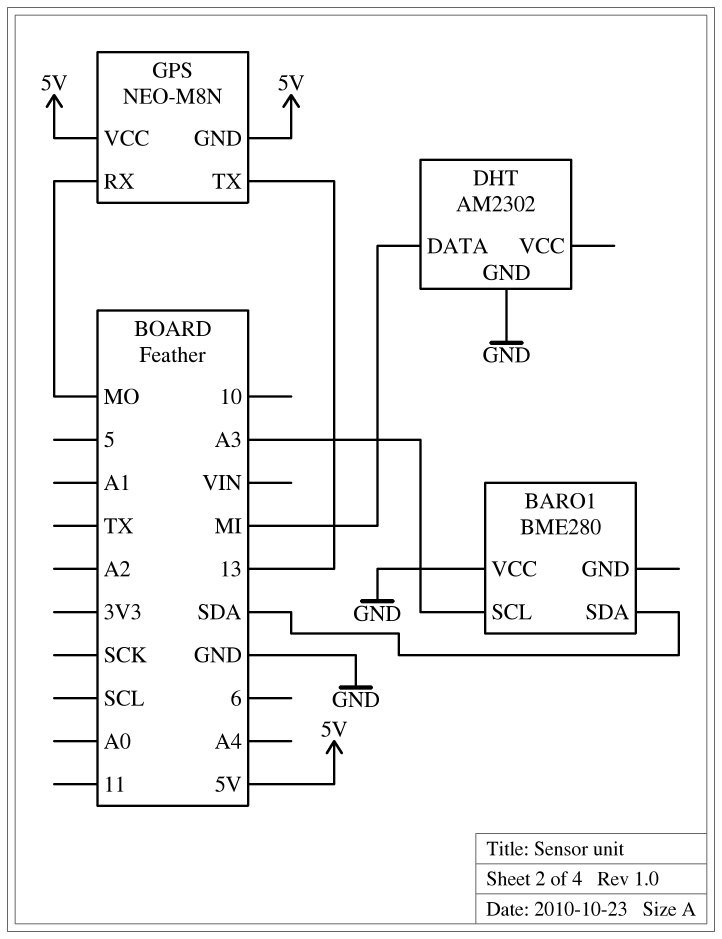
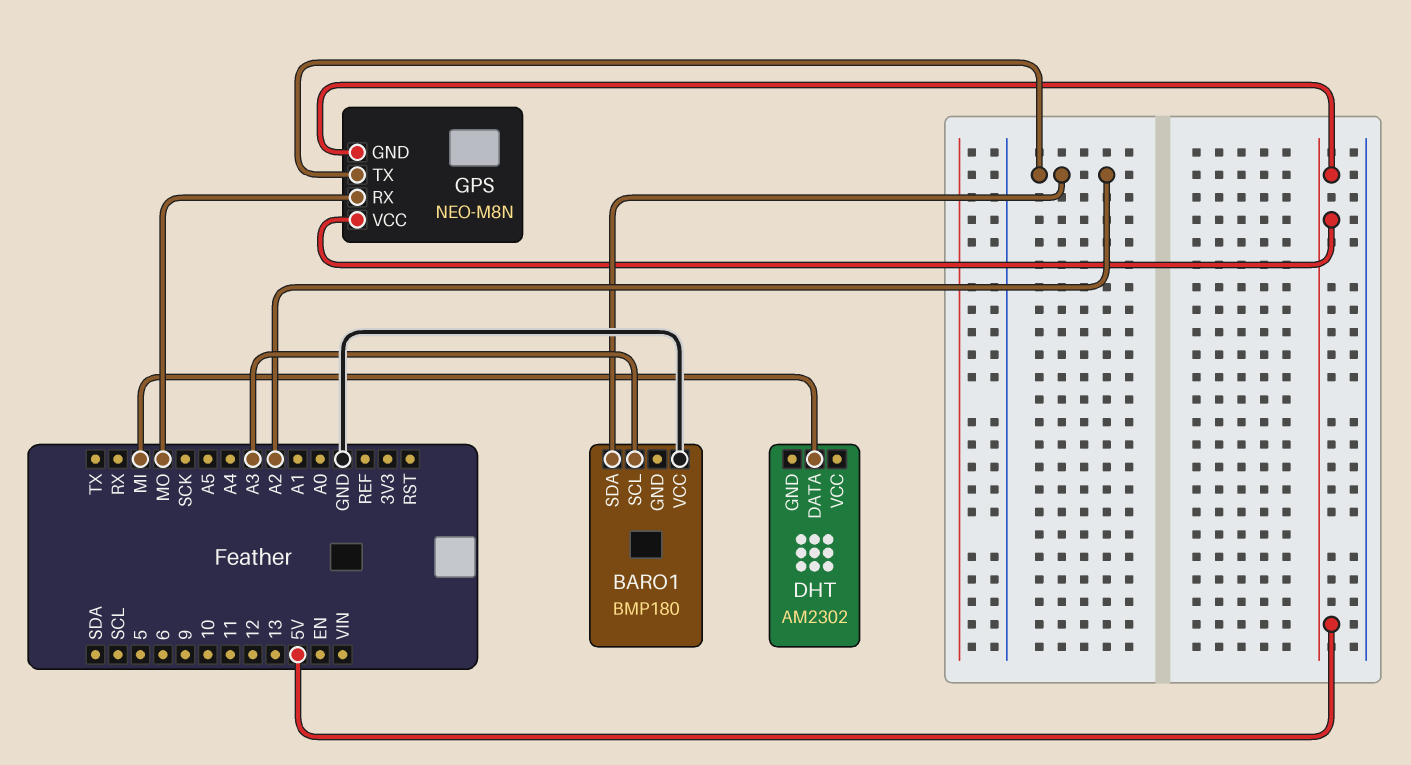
BARO1: BME280 -> BMP180
BARO1 pin SDA: SDA -> A2
DHT pin GND: GND -> none
GPS pin TX: 13 -> A2

